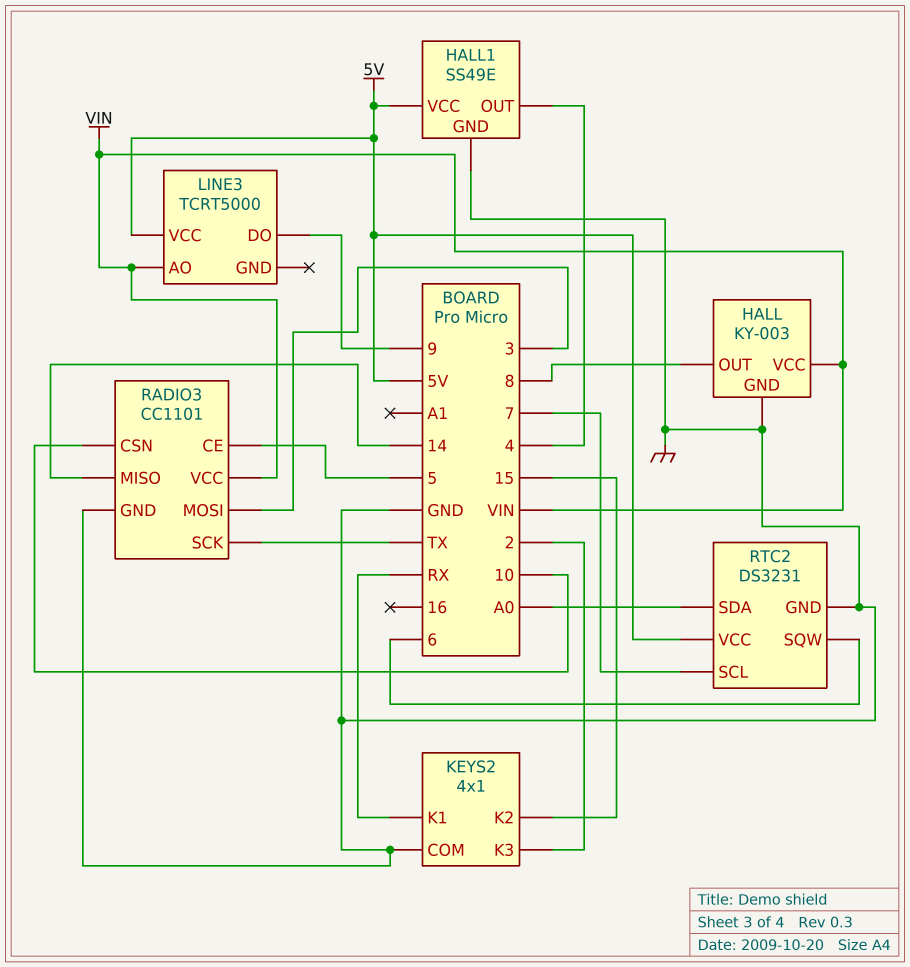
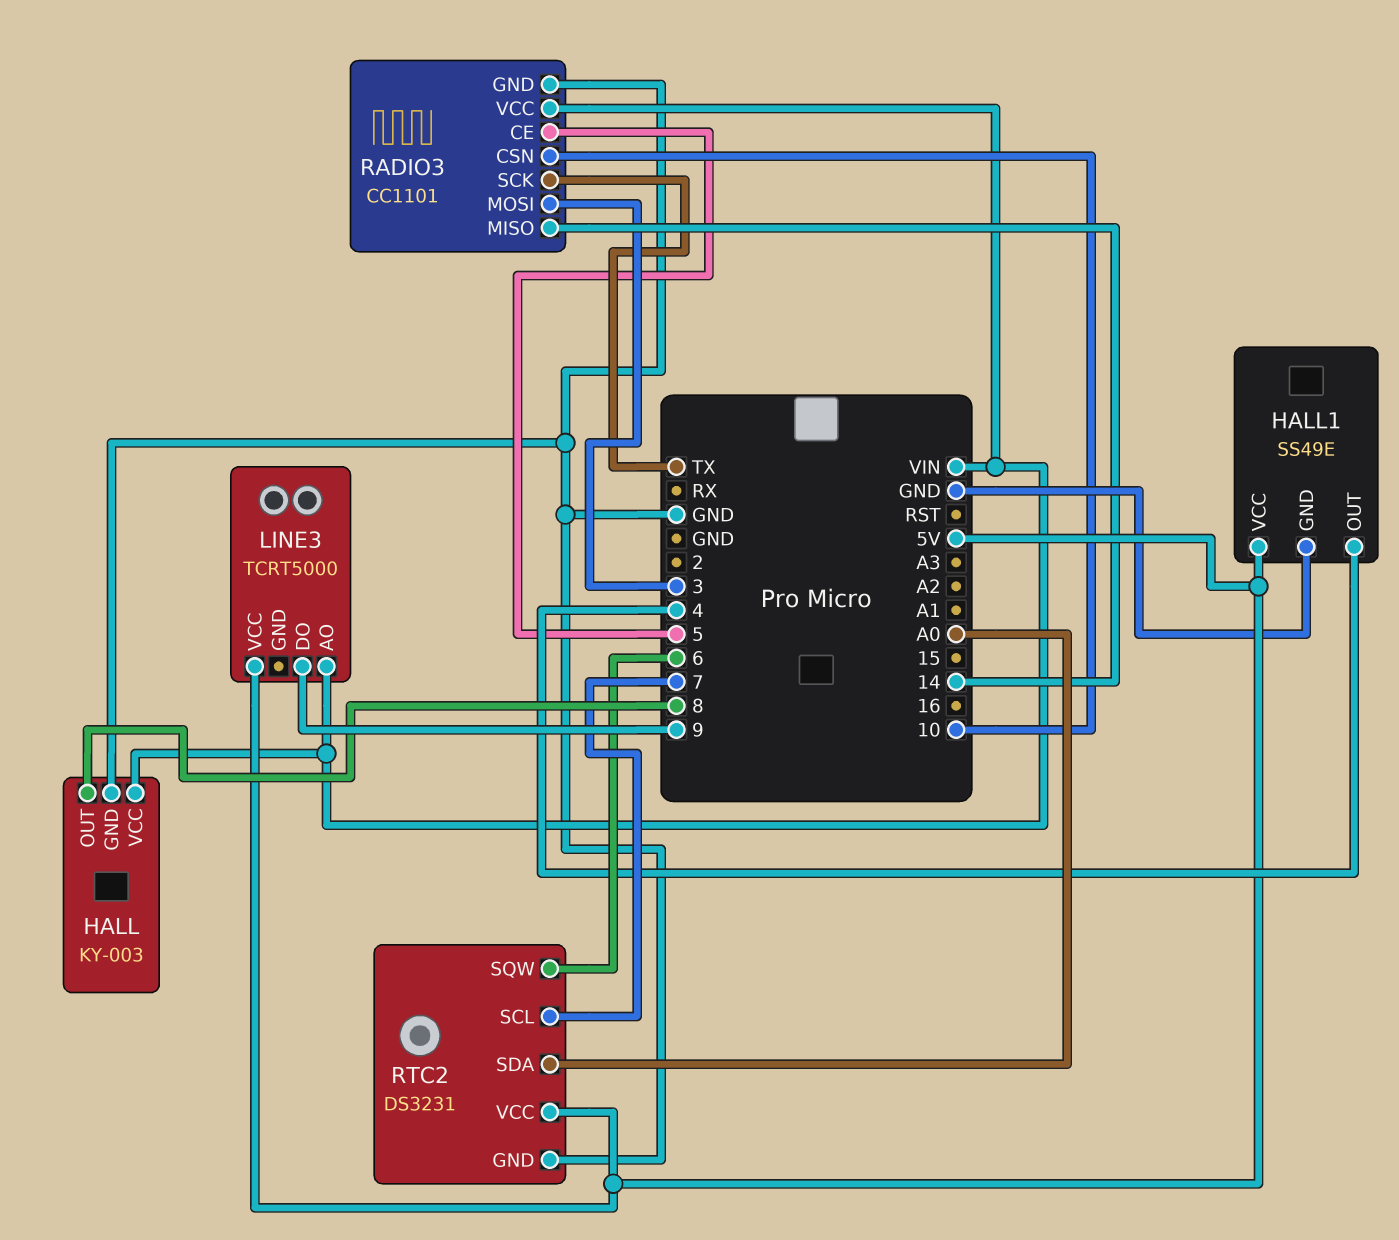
KEYS2: 4x1 -> none
KEYS2 pin COM: GND -> none
KEYS2 pin K1: RX -> none
KEYS2 pin K2: 15 -> none
KEYS2 pin K3: 2 -> none

